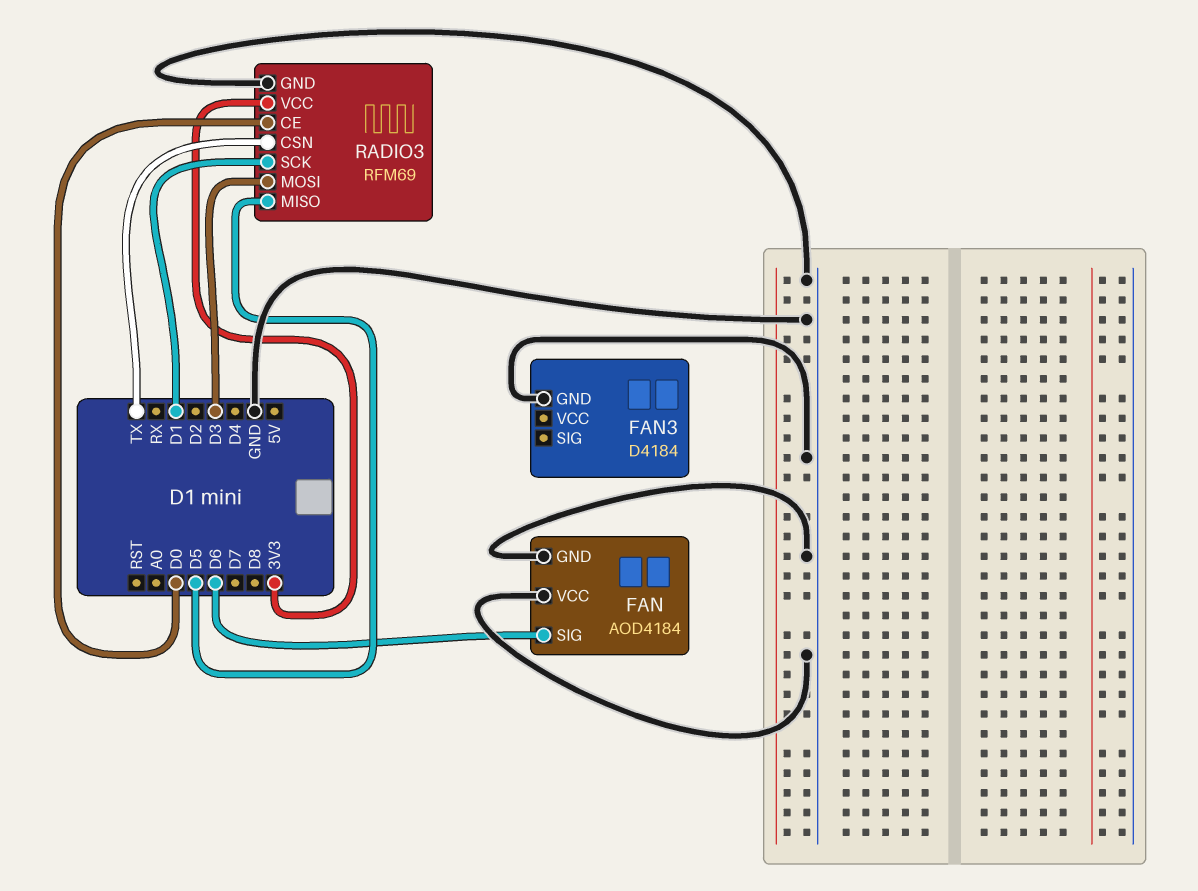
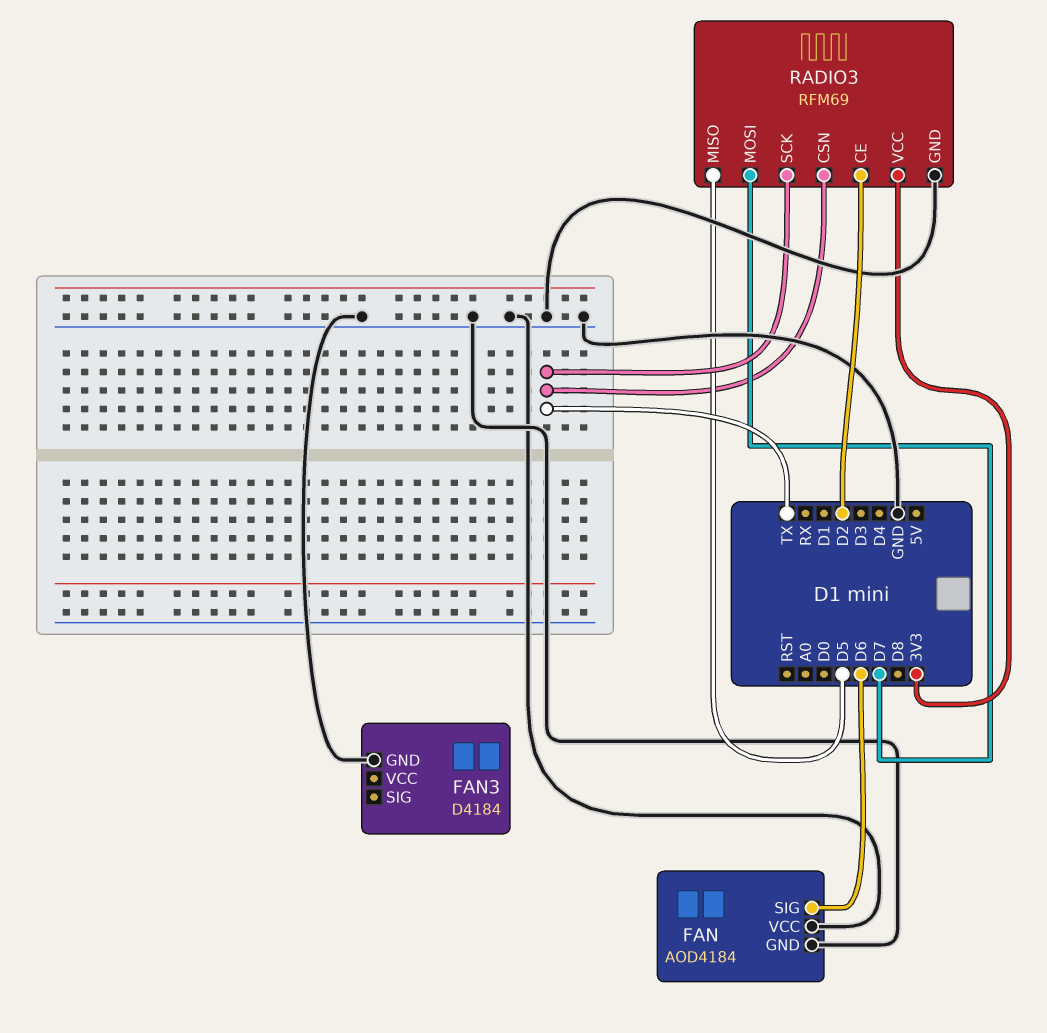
RADIO3 pin CE: D0 -> D2
RADIO3 pin MOSI: D3 -> D7
RADIO3 pin SCK: D1 -> TX

